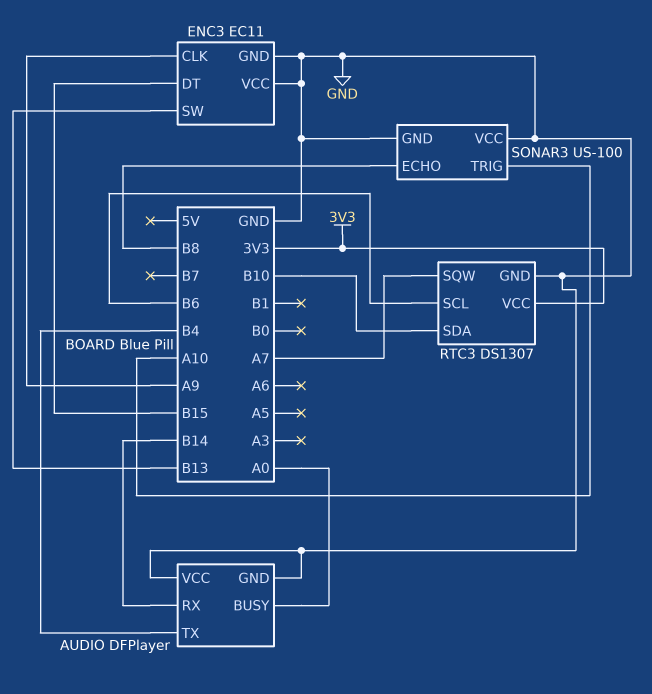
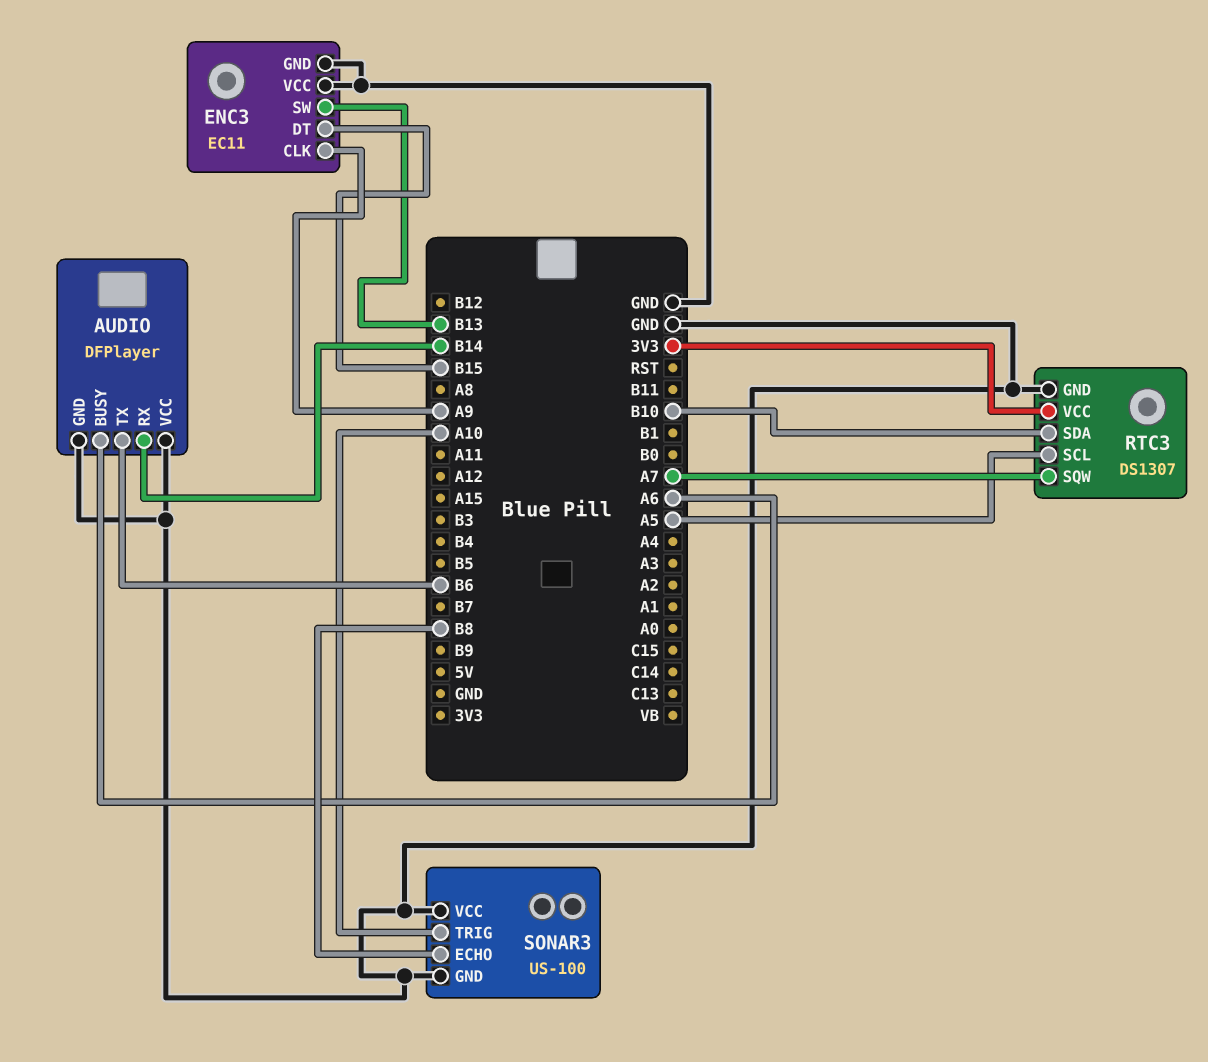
AUDIO pin BUSY: A0 -> A6
AUDIO pin TX: B4 -> B6
RTC3 pin SCL: B6 -> A5

